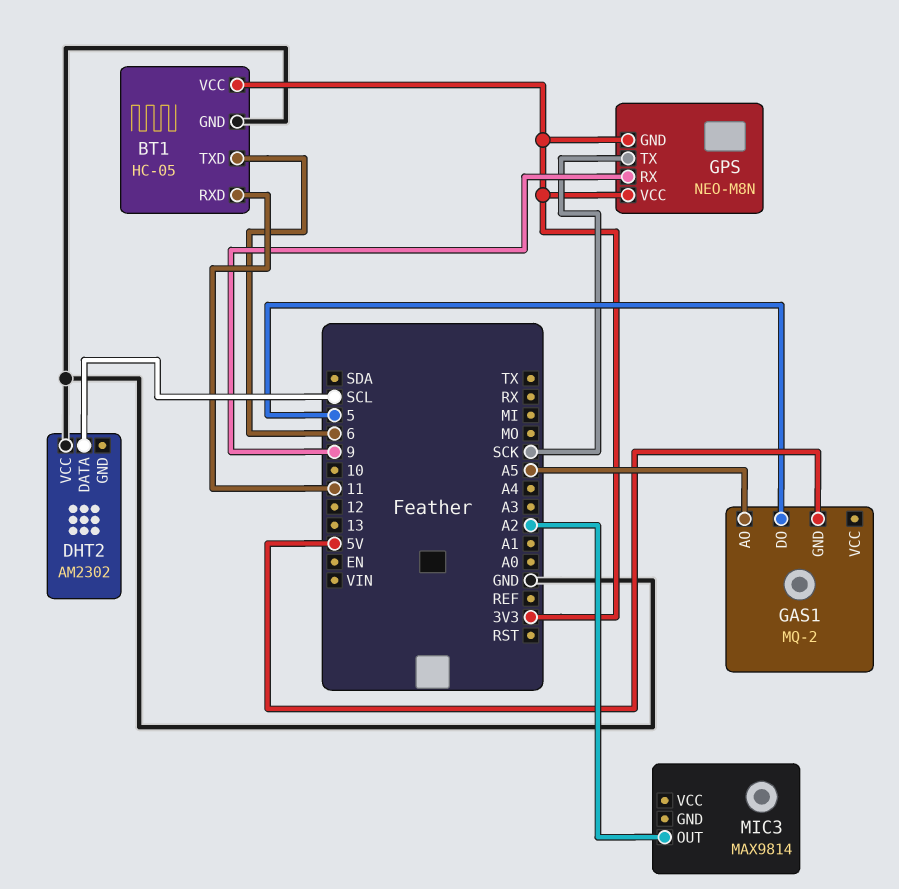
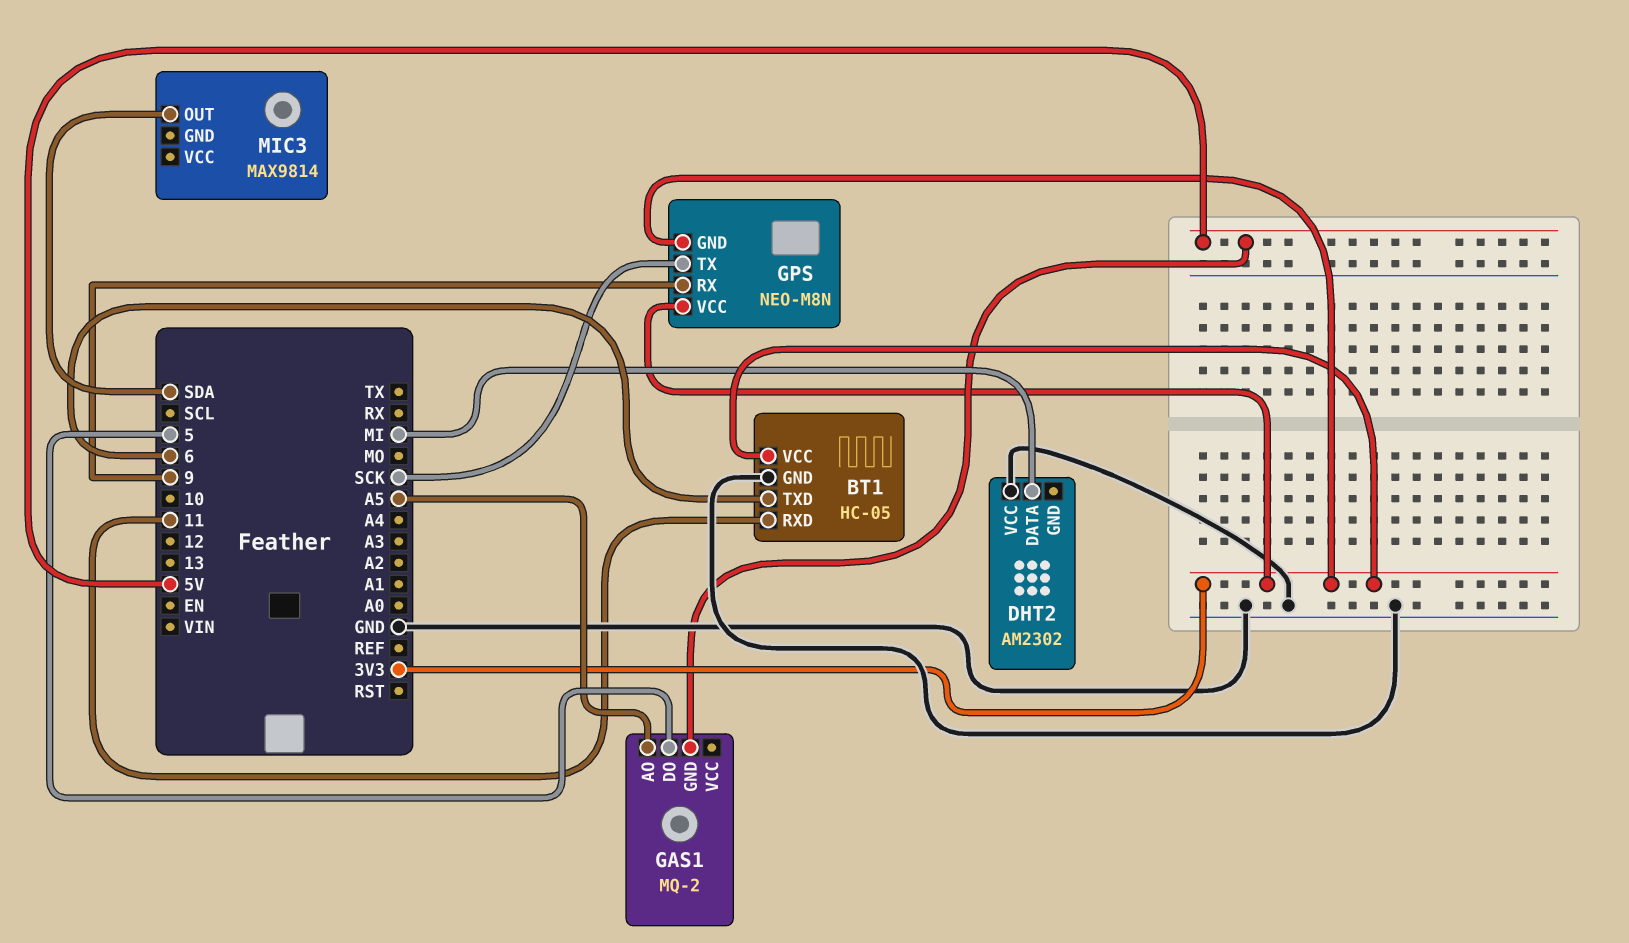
DHT2 pin DATA: SCL -> MI
MIC3 pin OUT: A2 -> SDA

